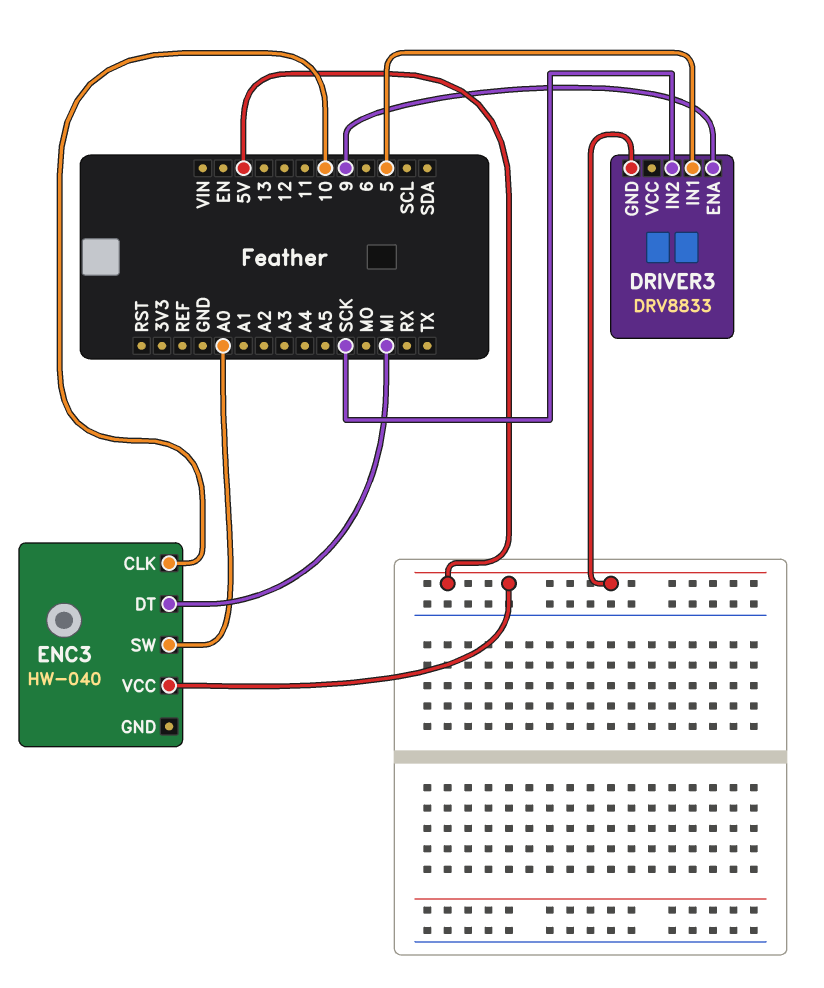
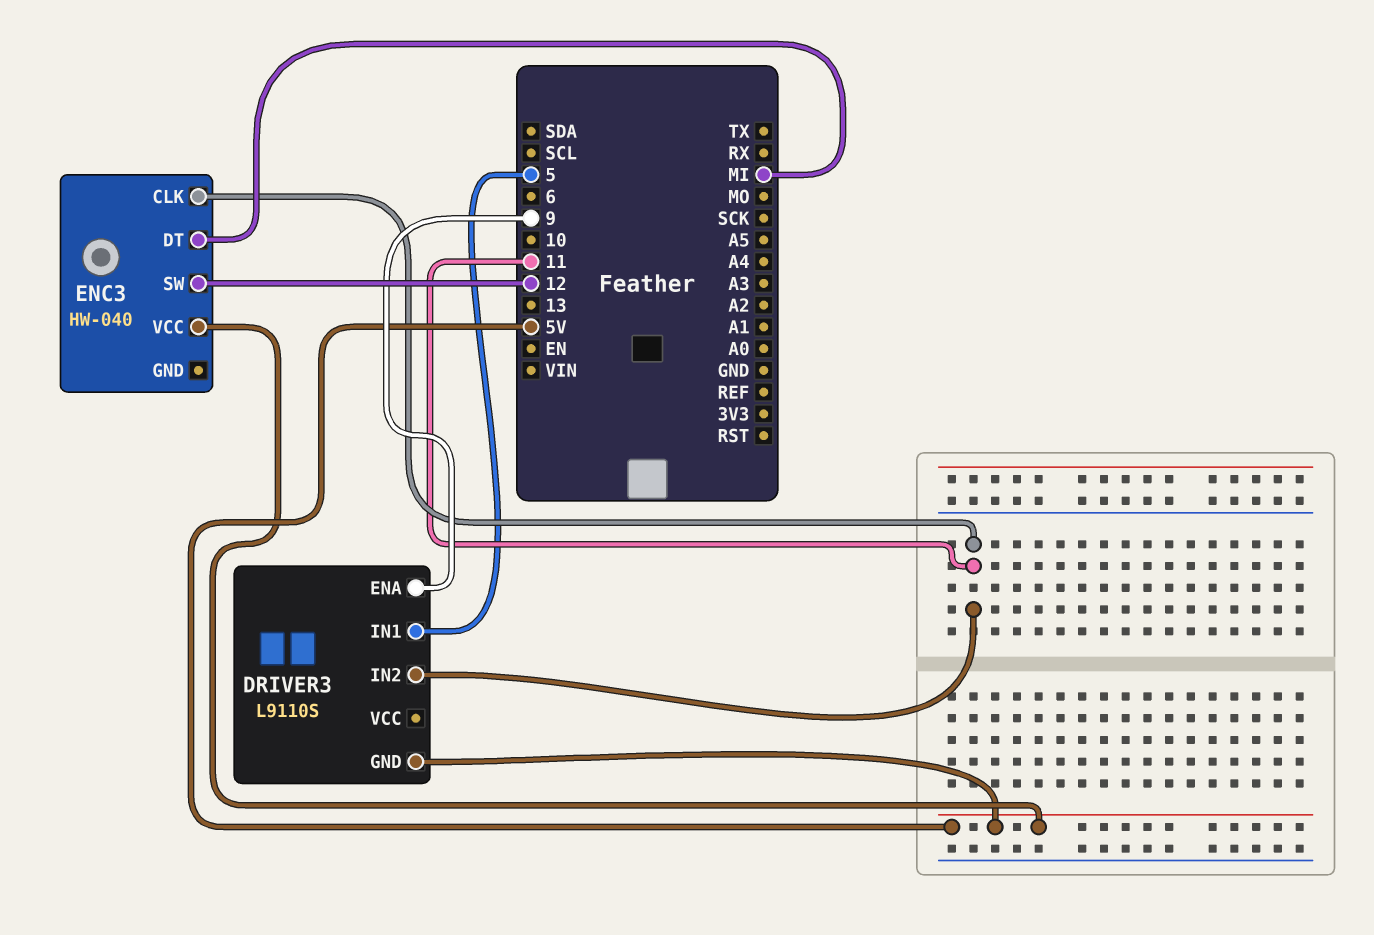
DRIVER3: DRV8833 -> L9110S
DRIVER3 pin IN2: SCK -> 11
ENC3 pin CLK: 10 -> 11
ENC3 pin SW: A0 -> 12

